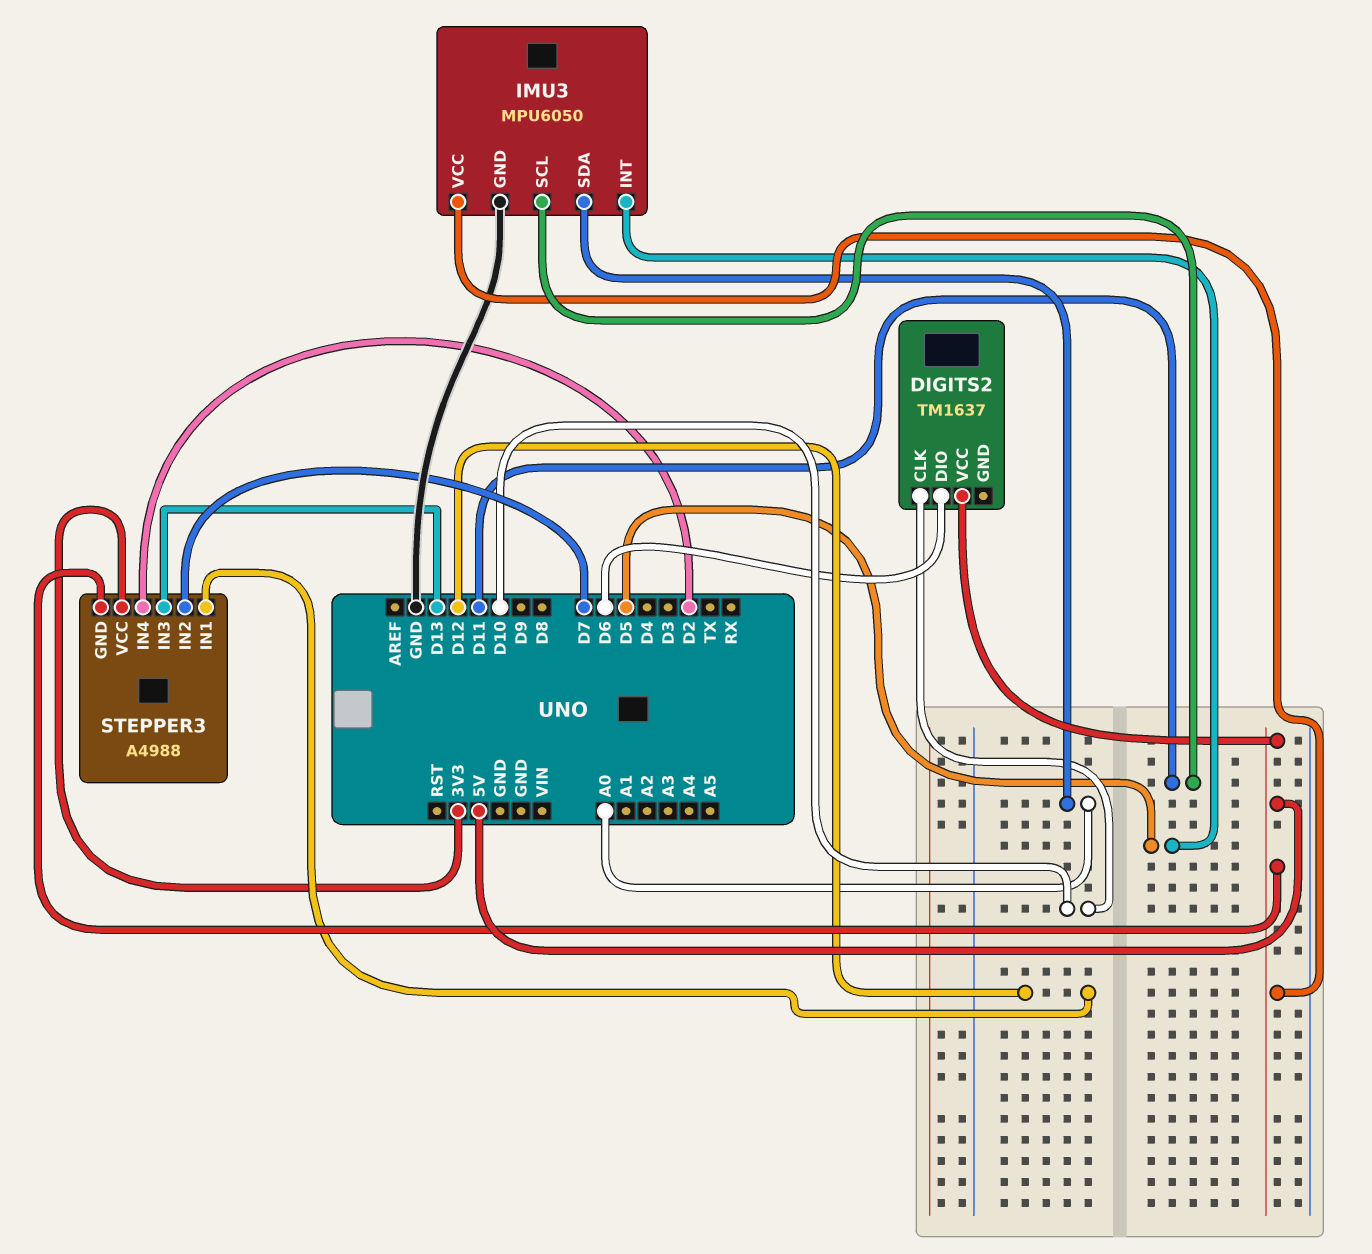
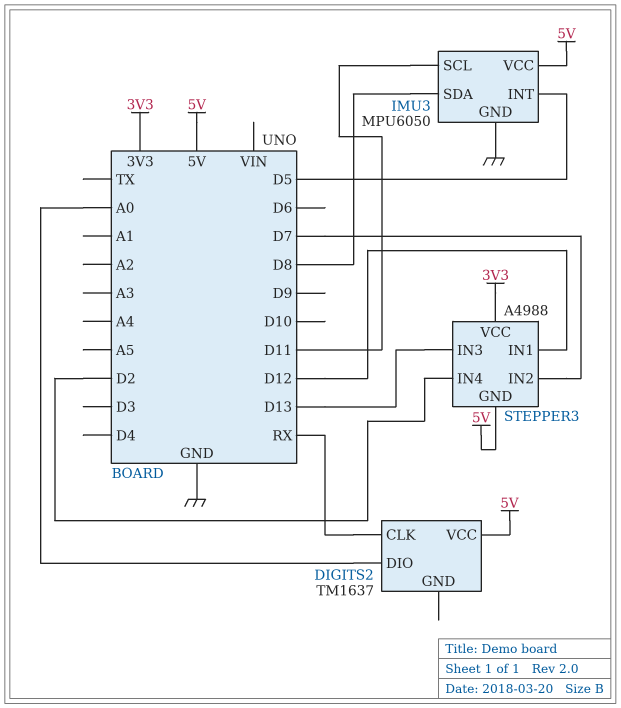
DIGITS2 pin CLK: D10 -> RX
DIGITS2 pin DIO: D6 -> A0
IMU3 pin SDA: A0 -> D8

